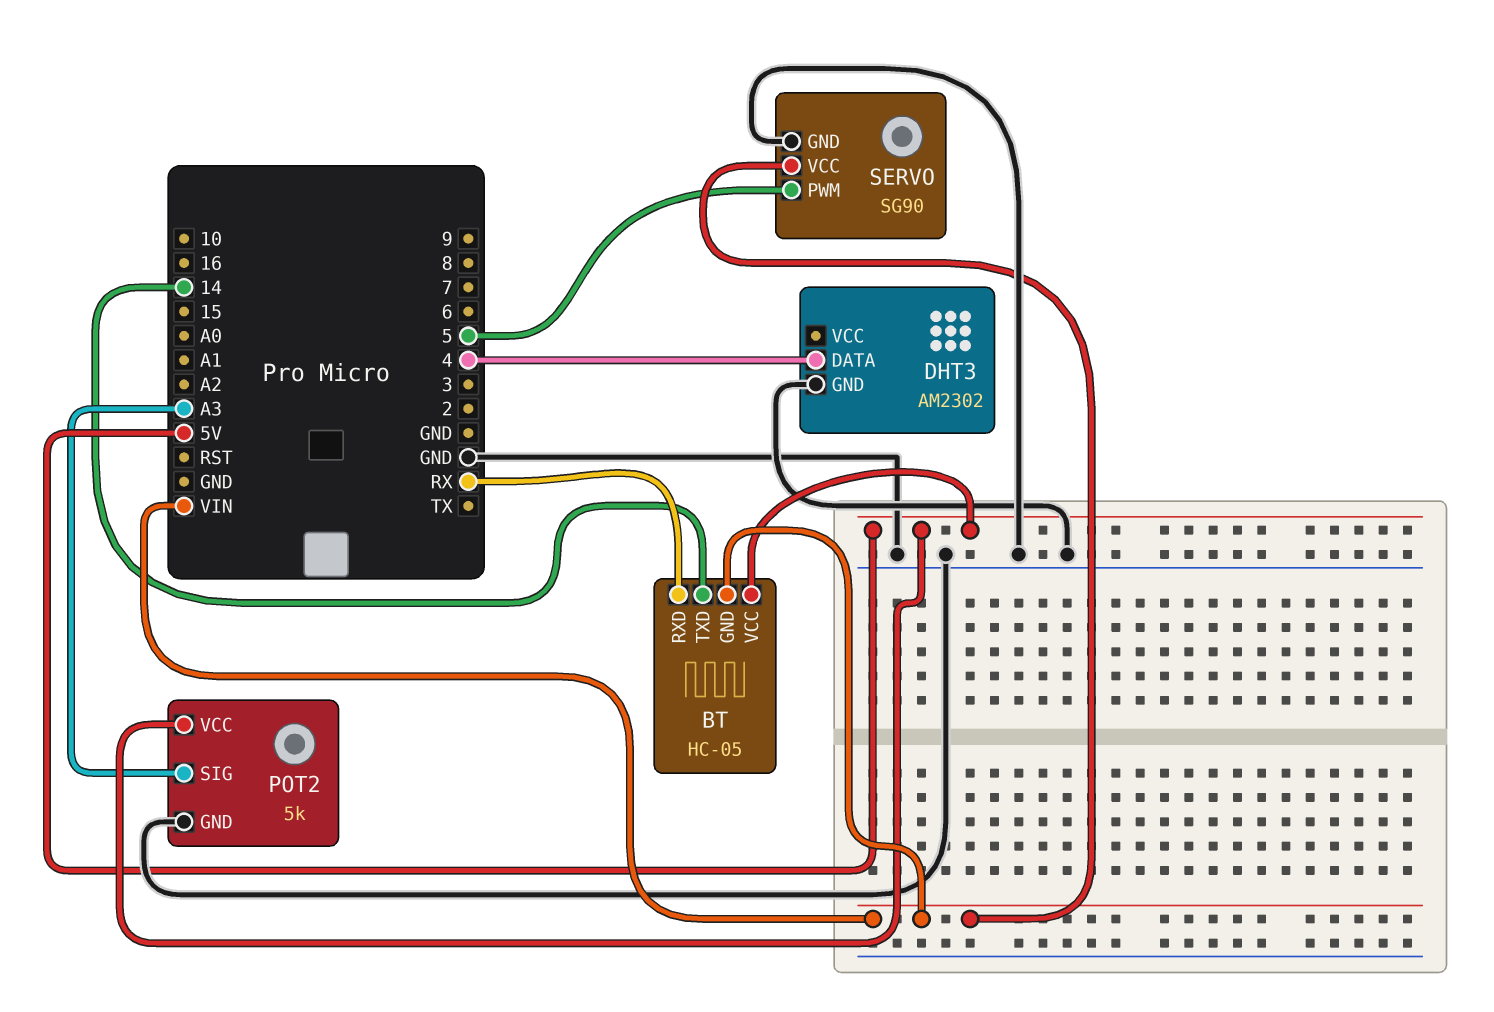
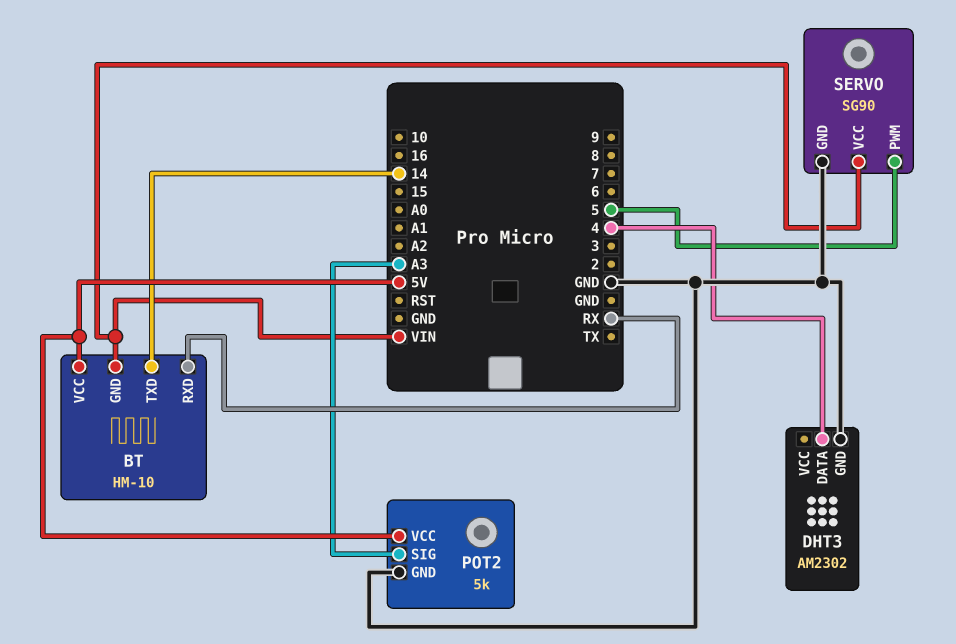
BT: HC-05 -> HM-10

